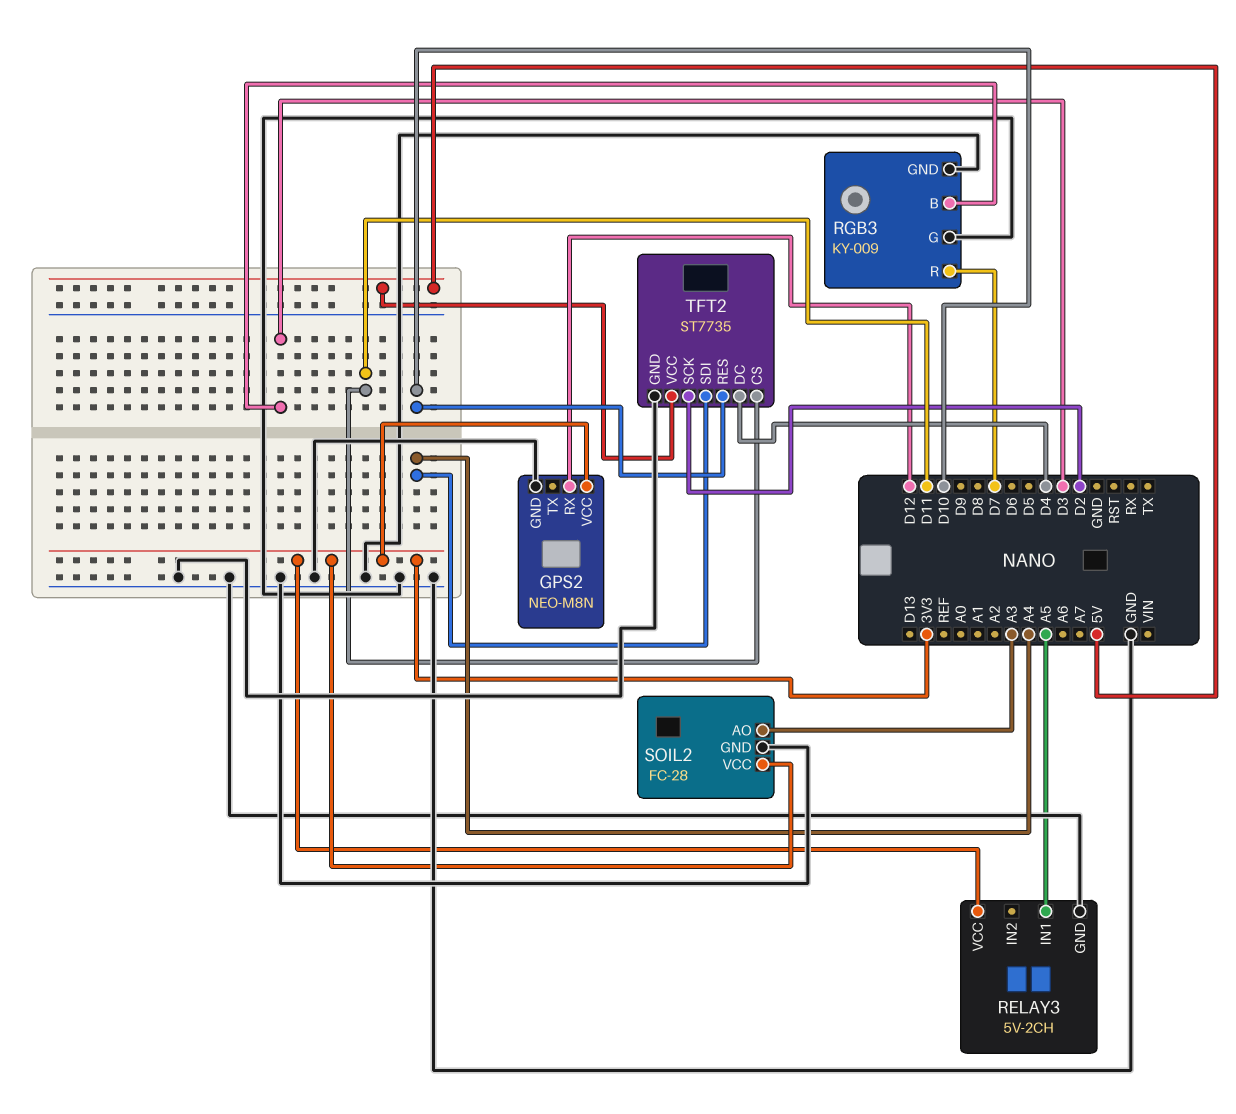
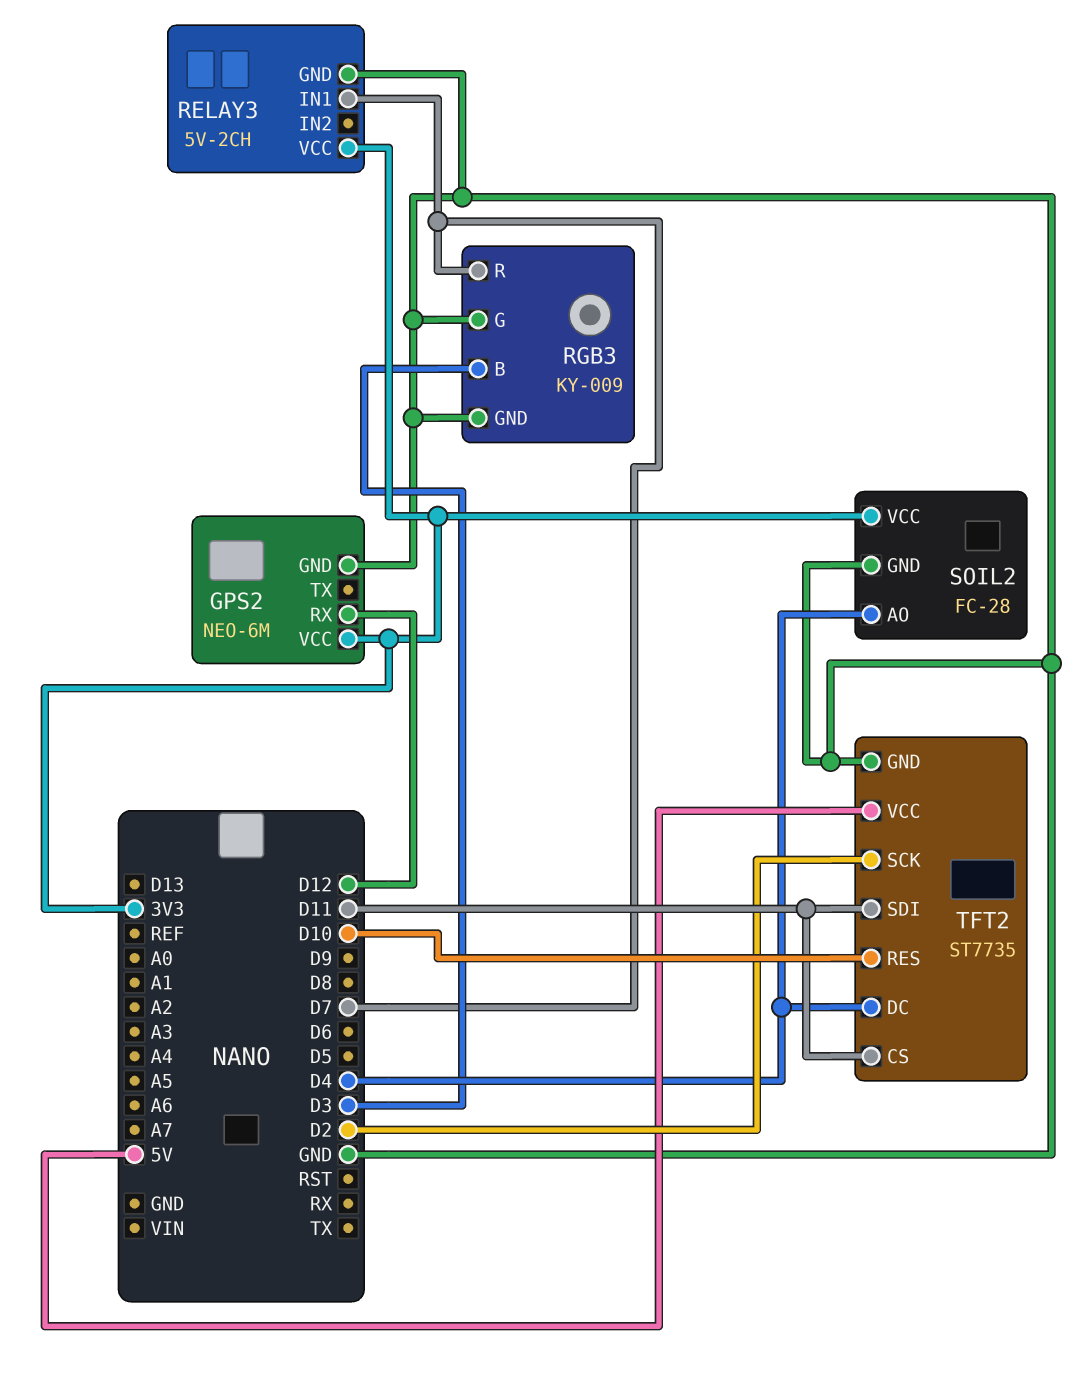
GPS2: NEO-M8N -> NEO-6M
RELAY3 pin IN1: A5 -> D7
SOIL2 pin AO: A3 -> D4
TFT2 pin SDI: A4 -> D11

